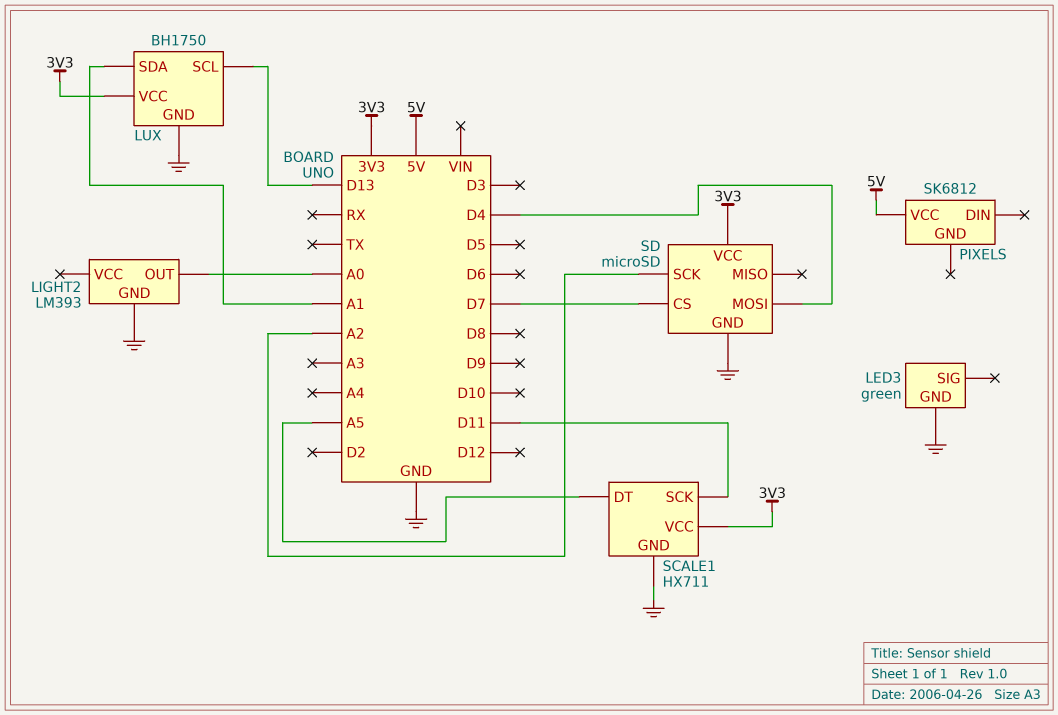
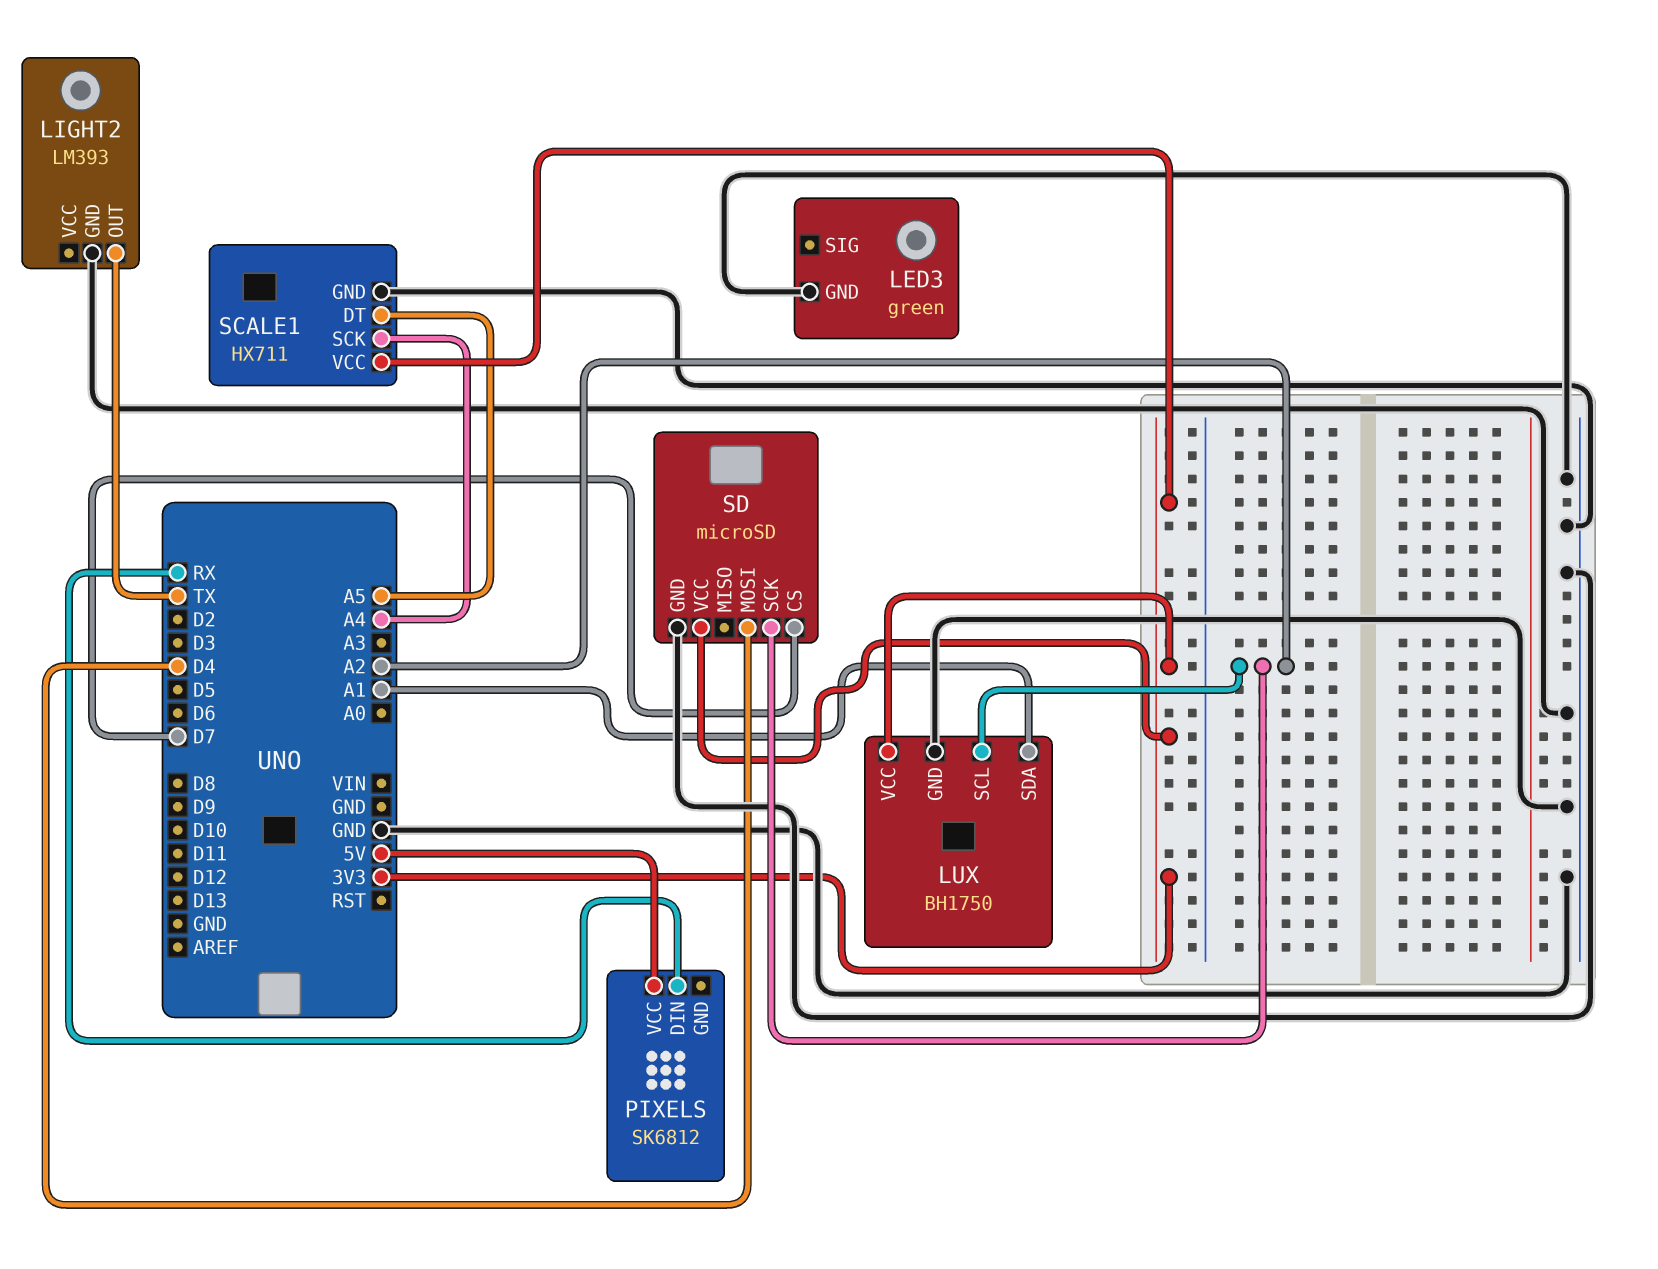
LIGHT2 pin OUT: A0 -> TX
LUX pin SCL: D13 -> A2
PIXELS pin DIN: none -> RX
SCALE1 pin SCK: D11 -> A4

